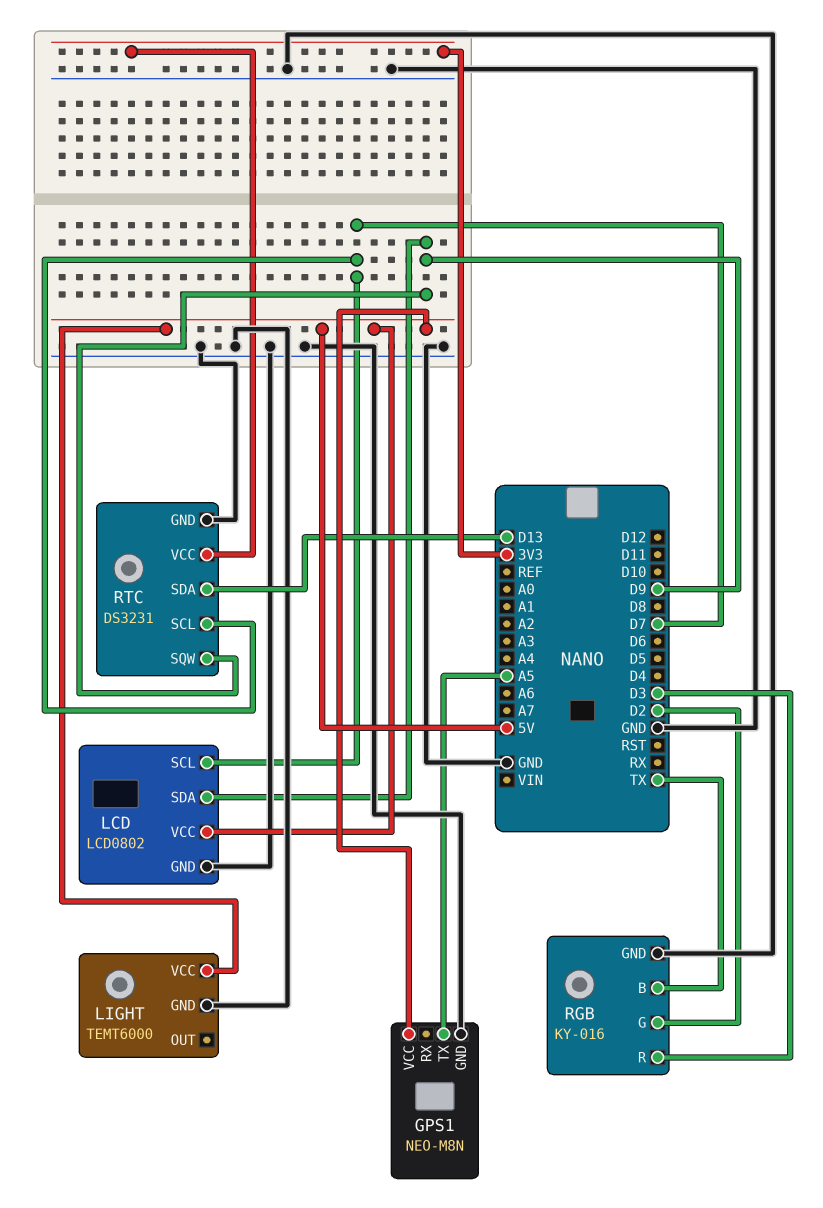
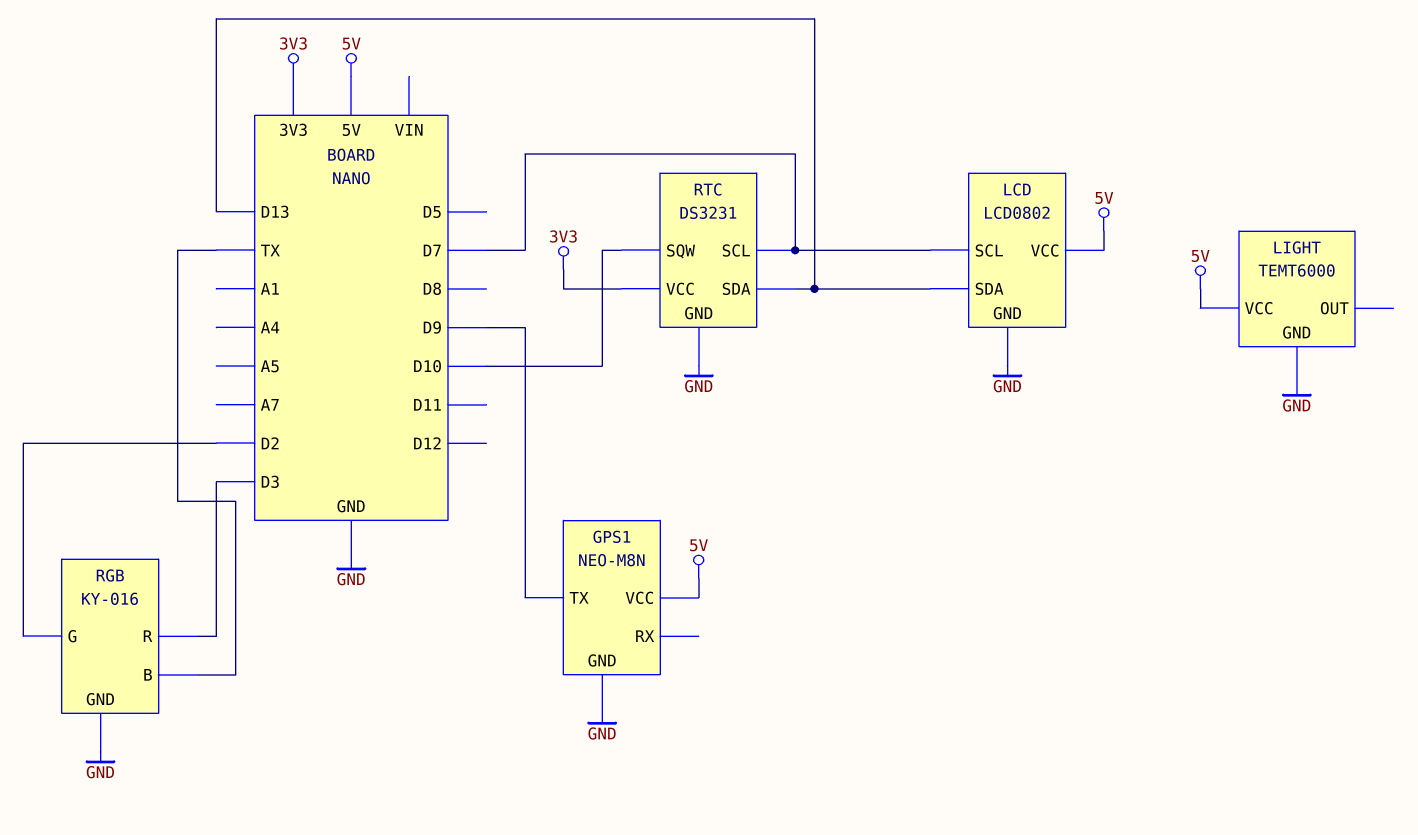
GPS1 pin TX: A5 -> D9
LCD pin SDA: D9 -> D13
RTC pin SQW: D9 -> D10

